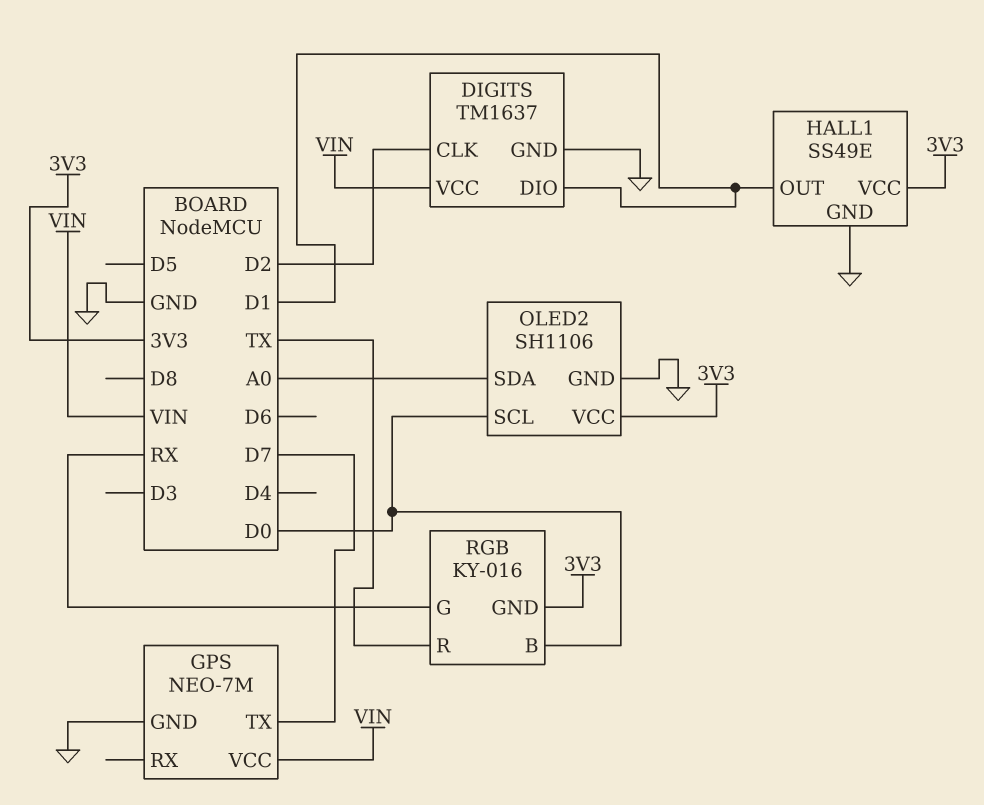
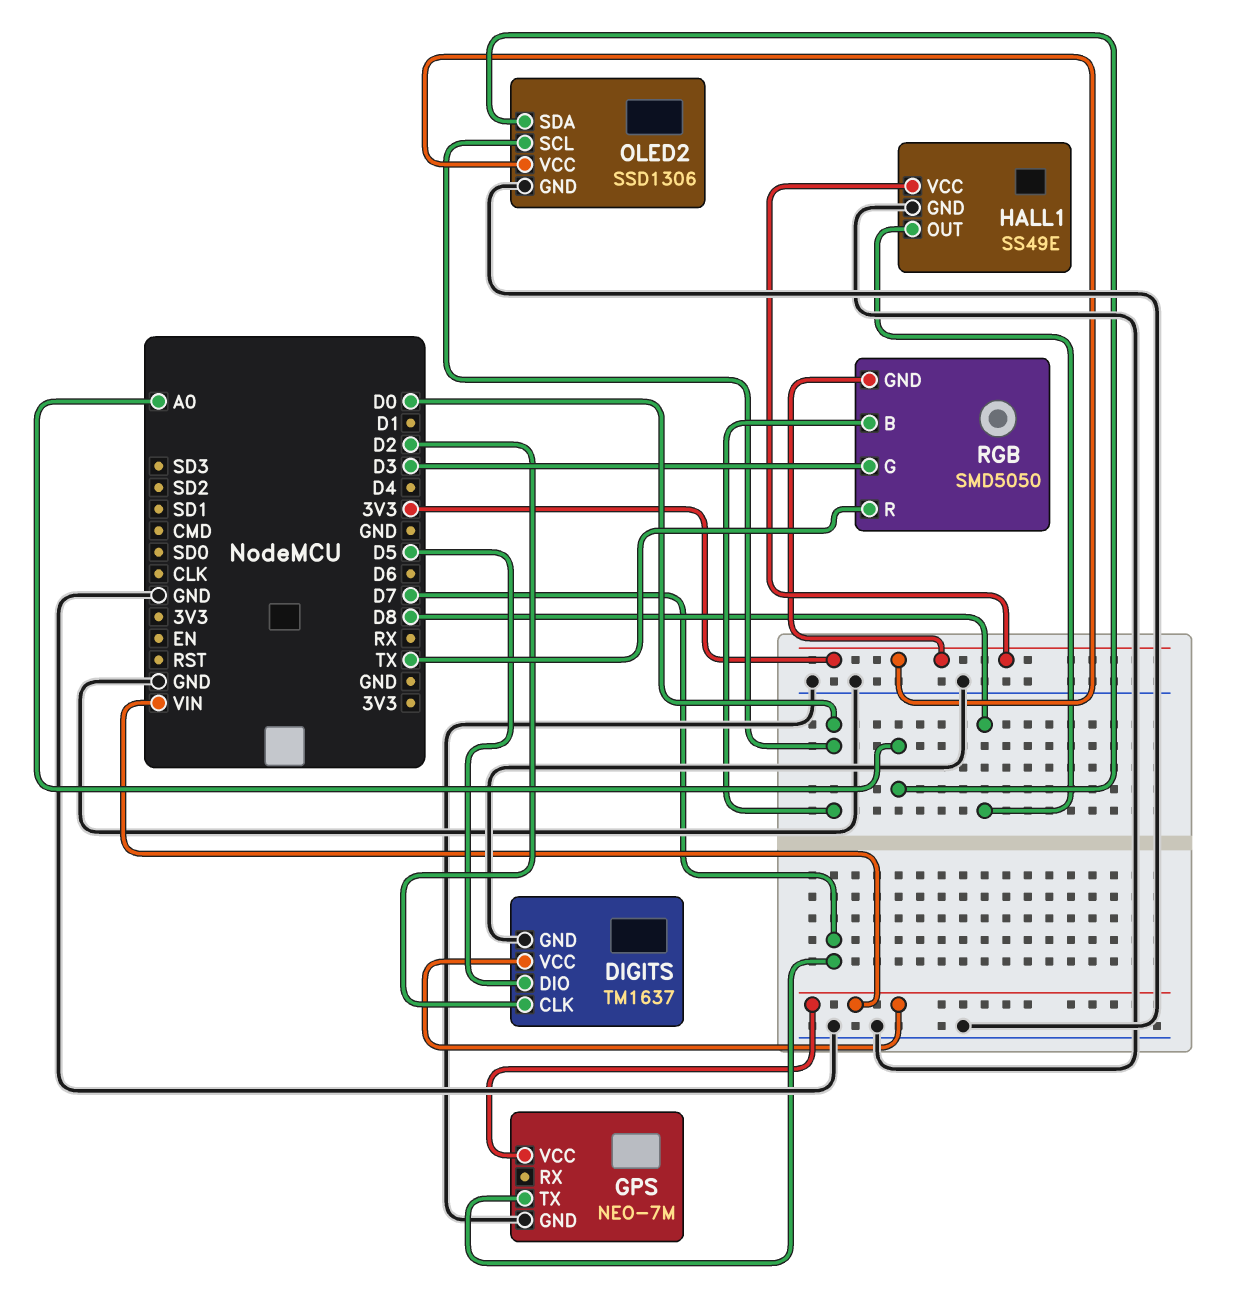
DIGITS pin DIO: D1 -> D5
HALL1 pin OUT: D1 -> D8
OLED2: SH1106 -> SSD1306
RGB: KY-016 -> SMD5050
RGB pin G: RX -> D3

